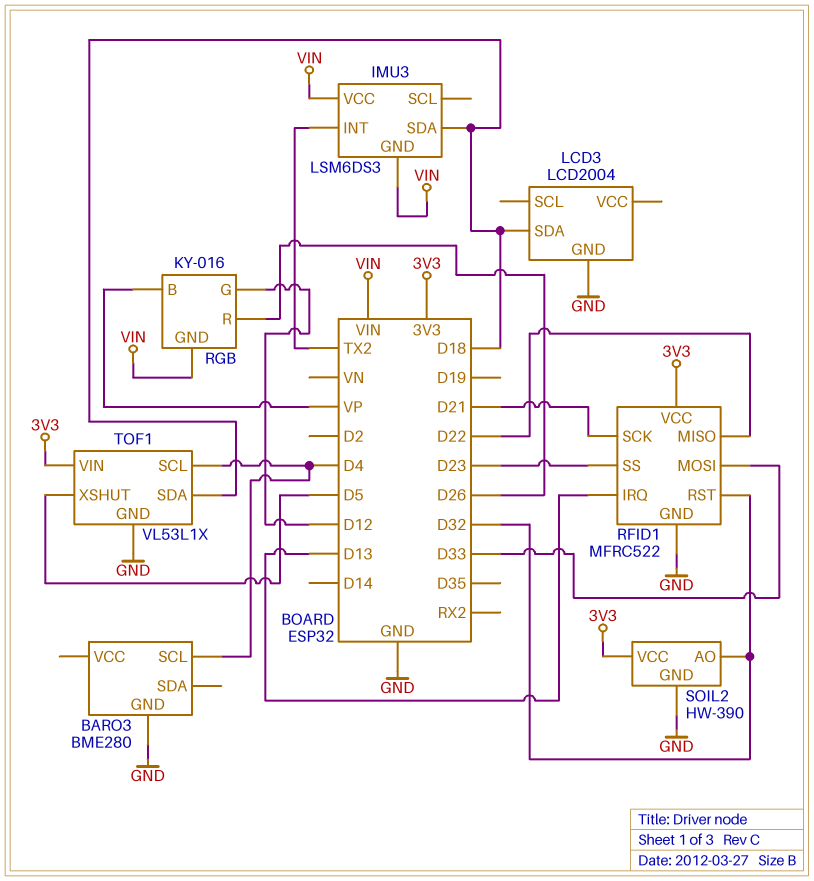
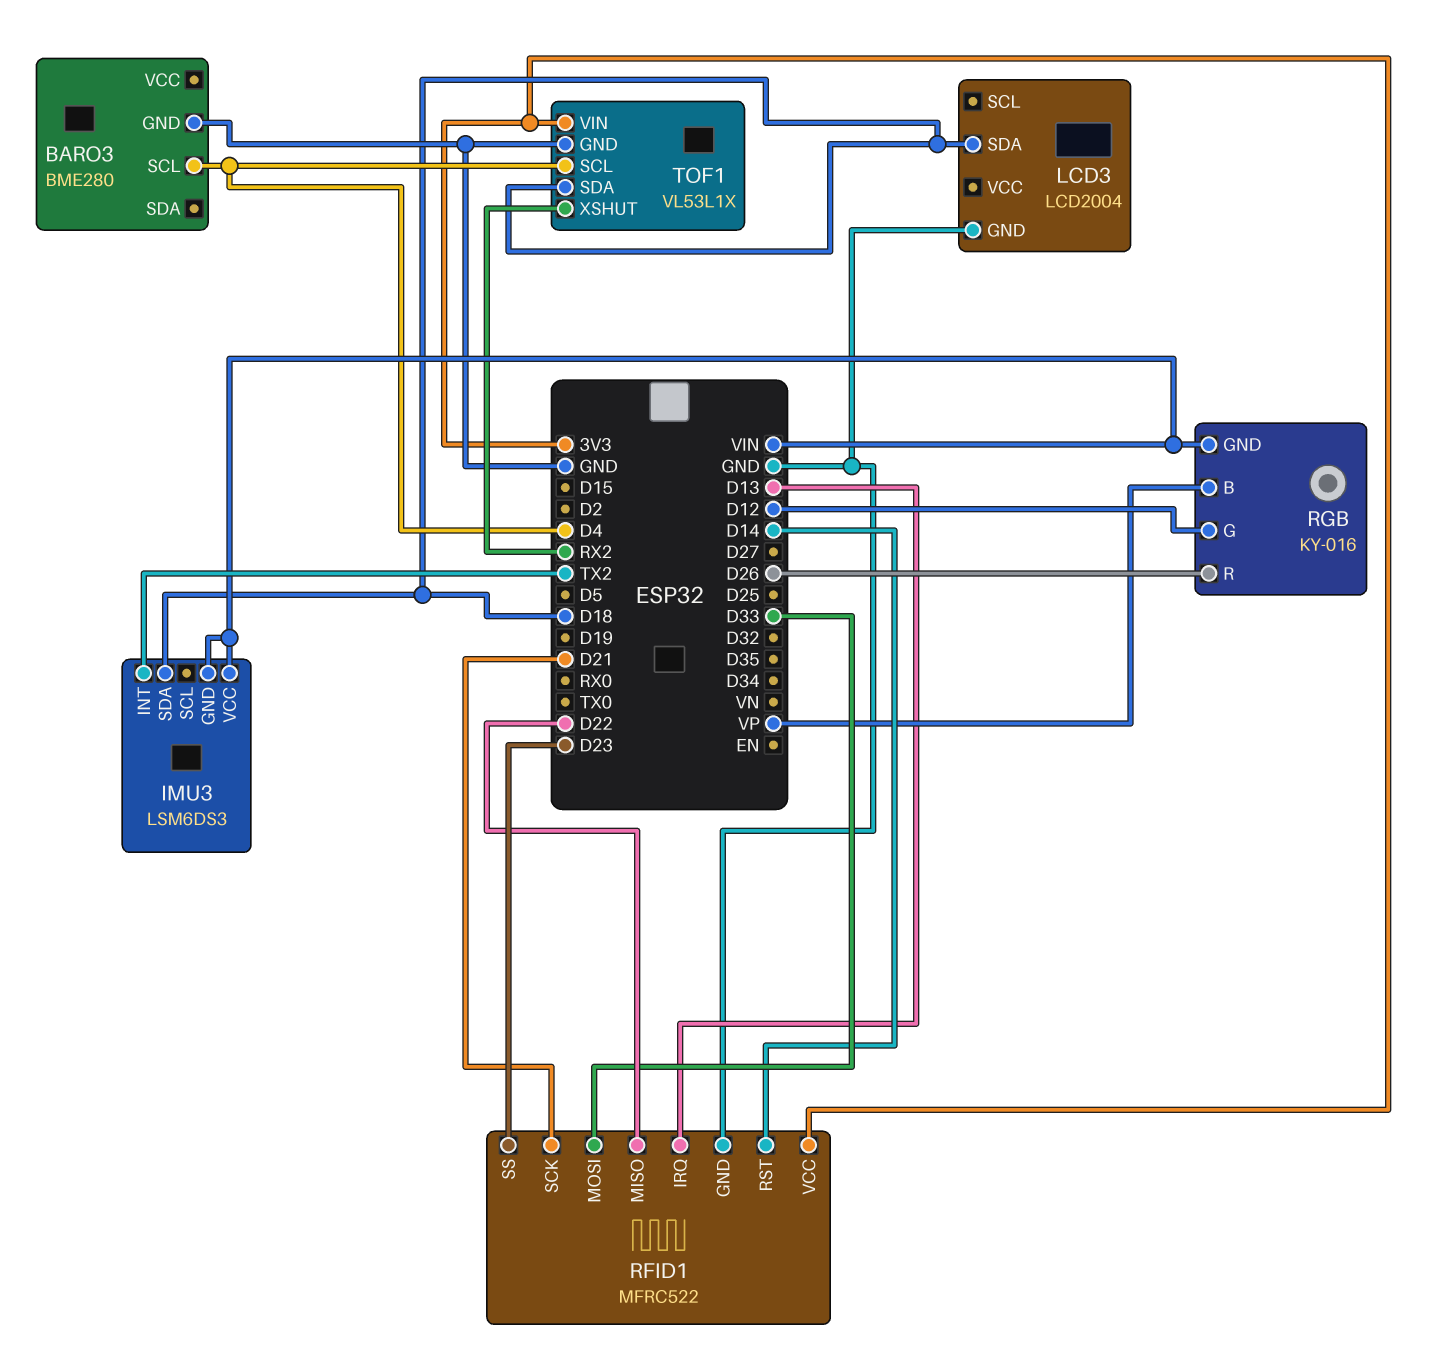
RFID1 pin RST: D32 -> D14
SOIL2: HW-390 -> none
SOIL2 pin AO: D32 -> none
SOIL2 pin GND: GND -> none
SOIL2 pin VCC: 3V3 -> none
TOF1 pin XSHUT: D5 -> RX2

